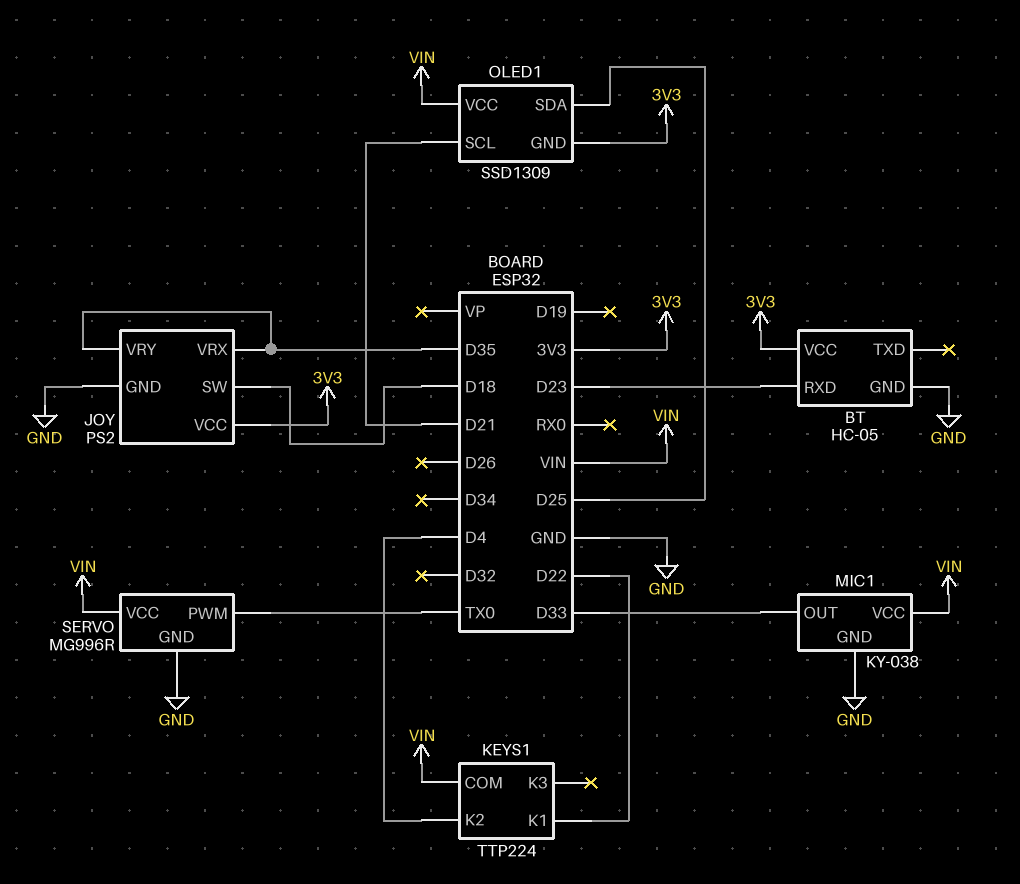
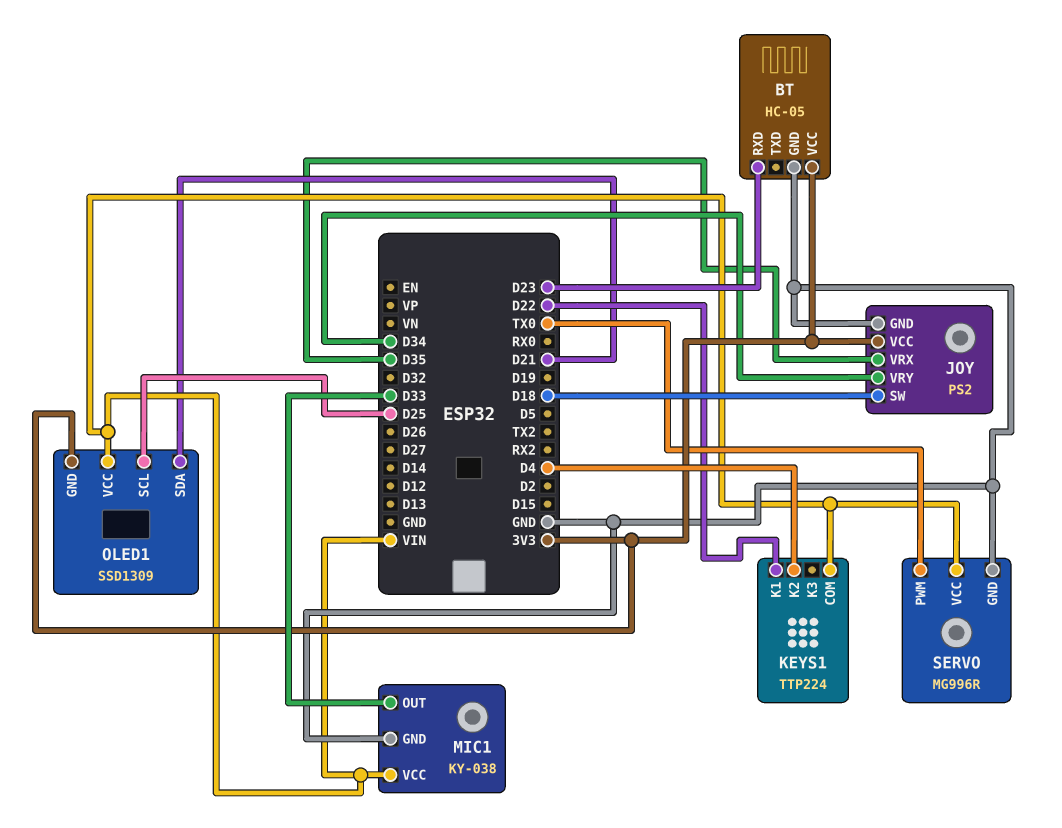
JOY pin VRY: D35 -> D34
OLED1 pin SCL: D21 -> D25
OLED1 pin SDA: D25 -> D21

